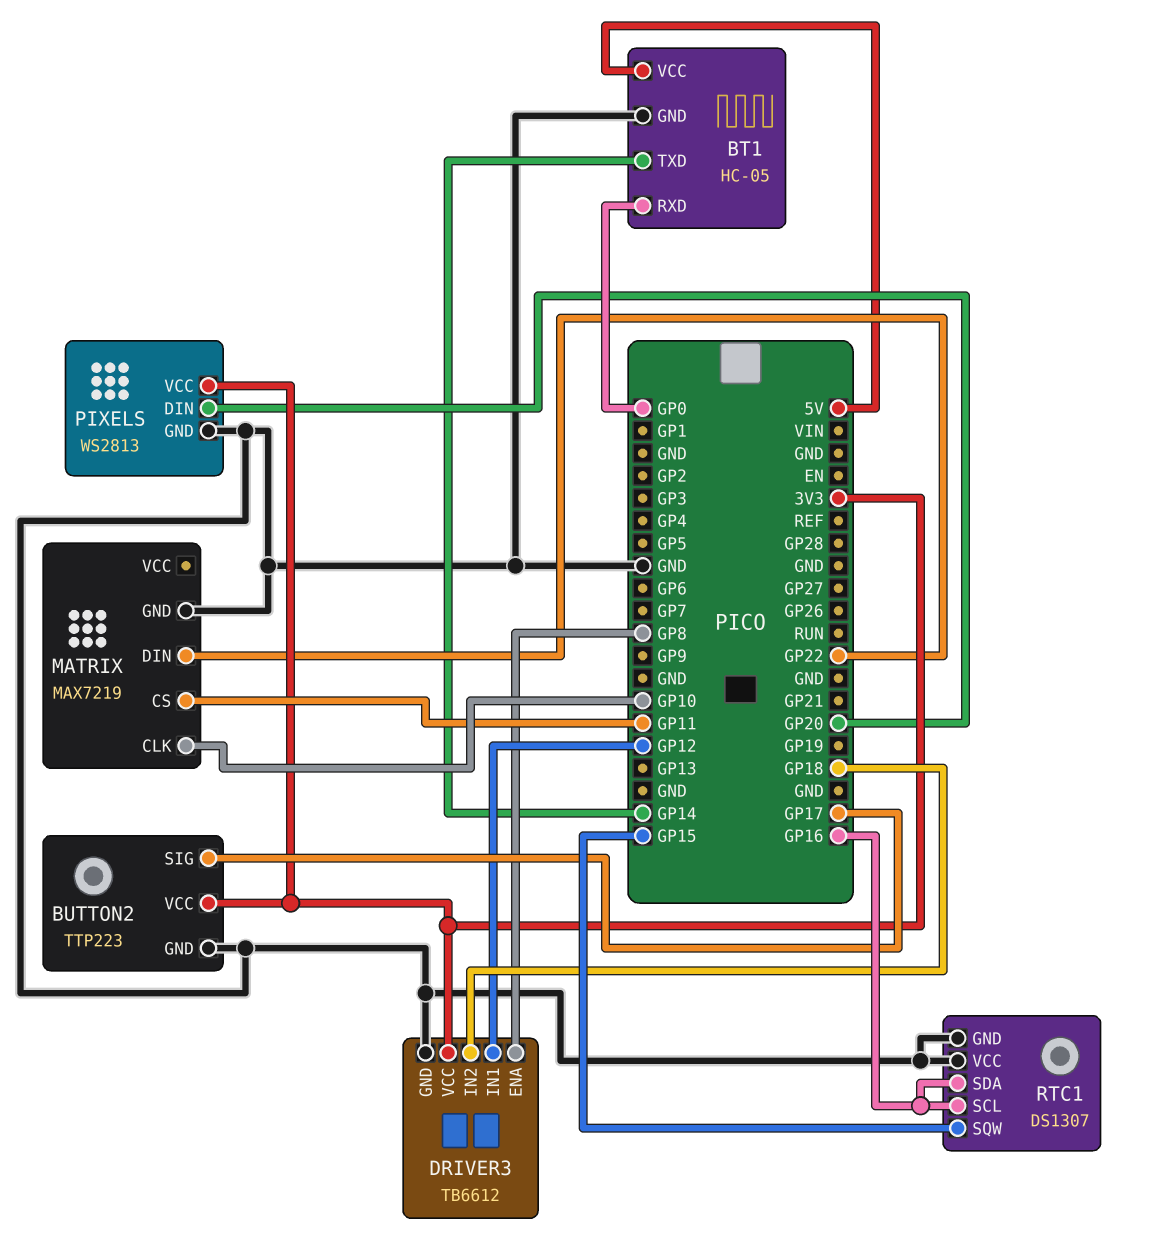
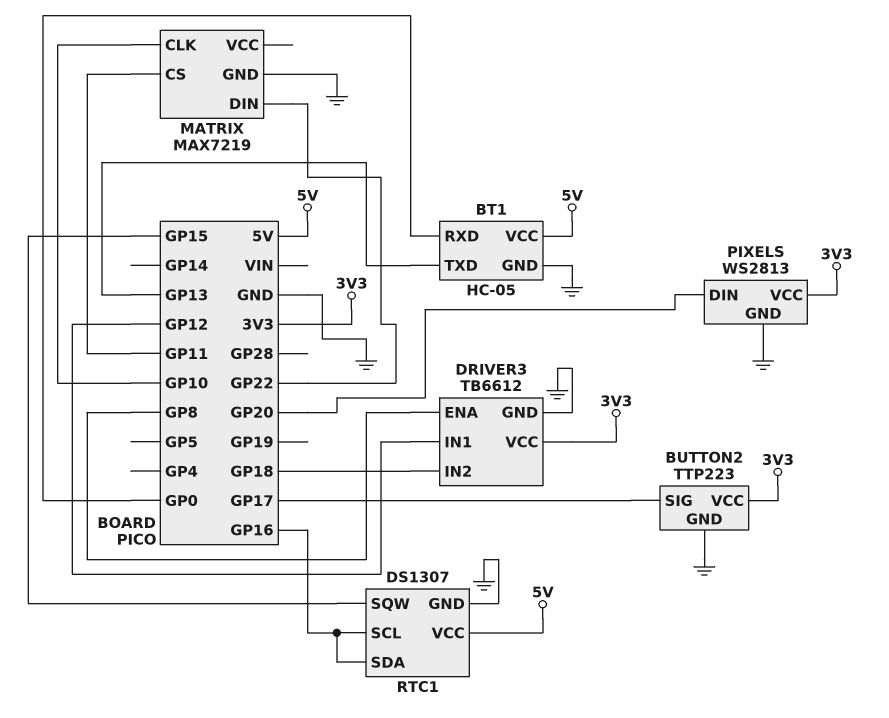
BT1 pin TXD: GP14 -> GP13
RTC1 pin VCC: GND -> 5V

